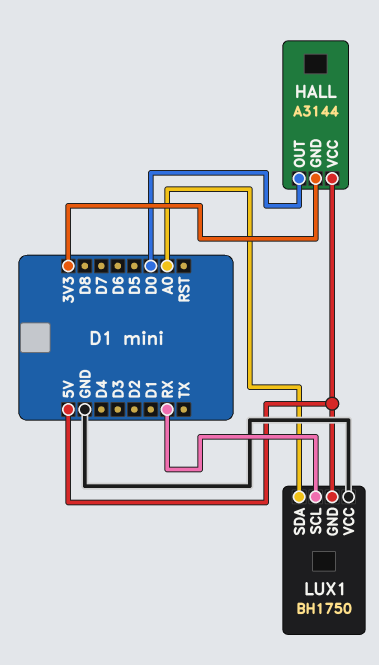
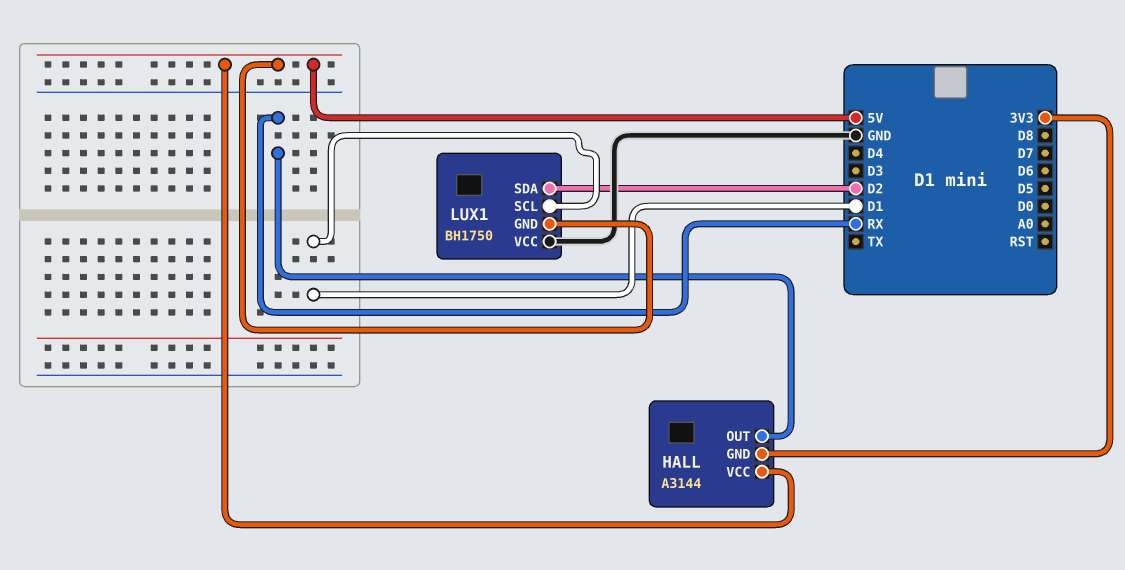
HALL pin OUT: D0 -> RX
LUX1 pin SCL: RX -> D1
LUX1 pin SDA: A0 -> D2

